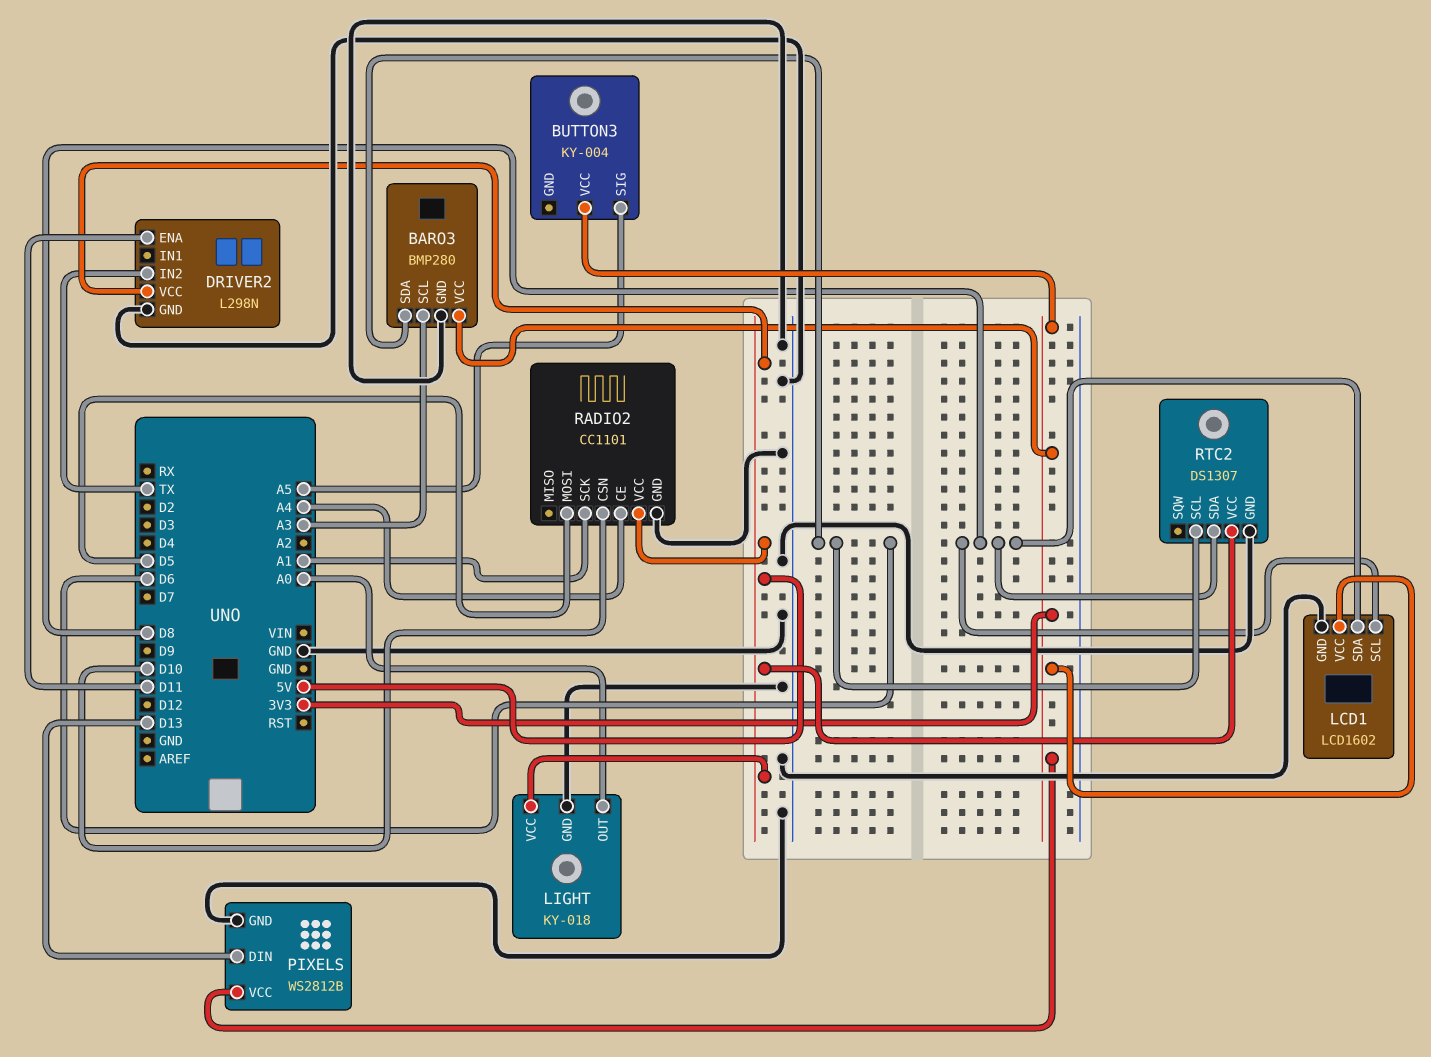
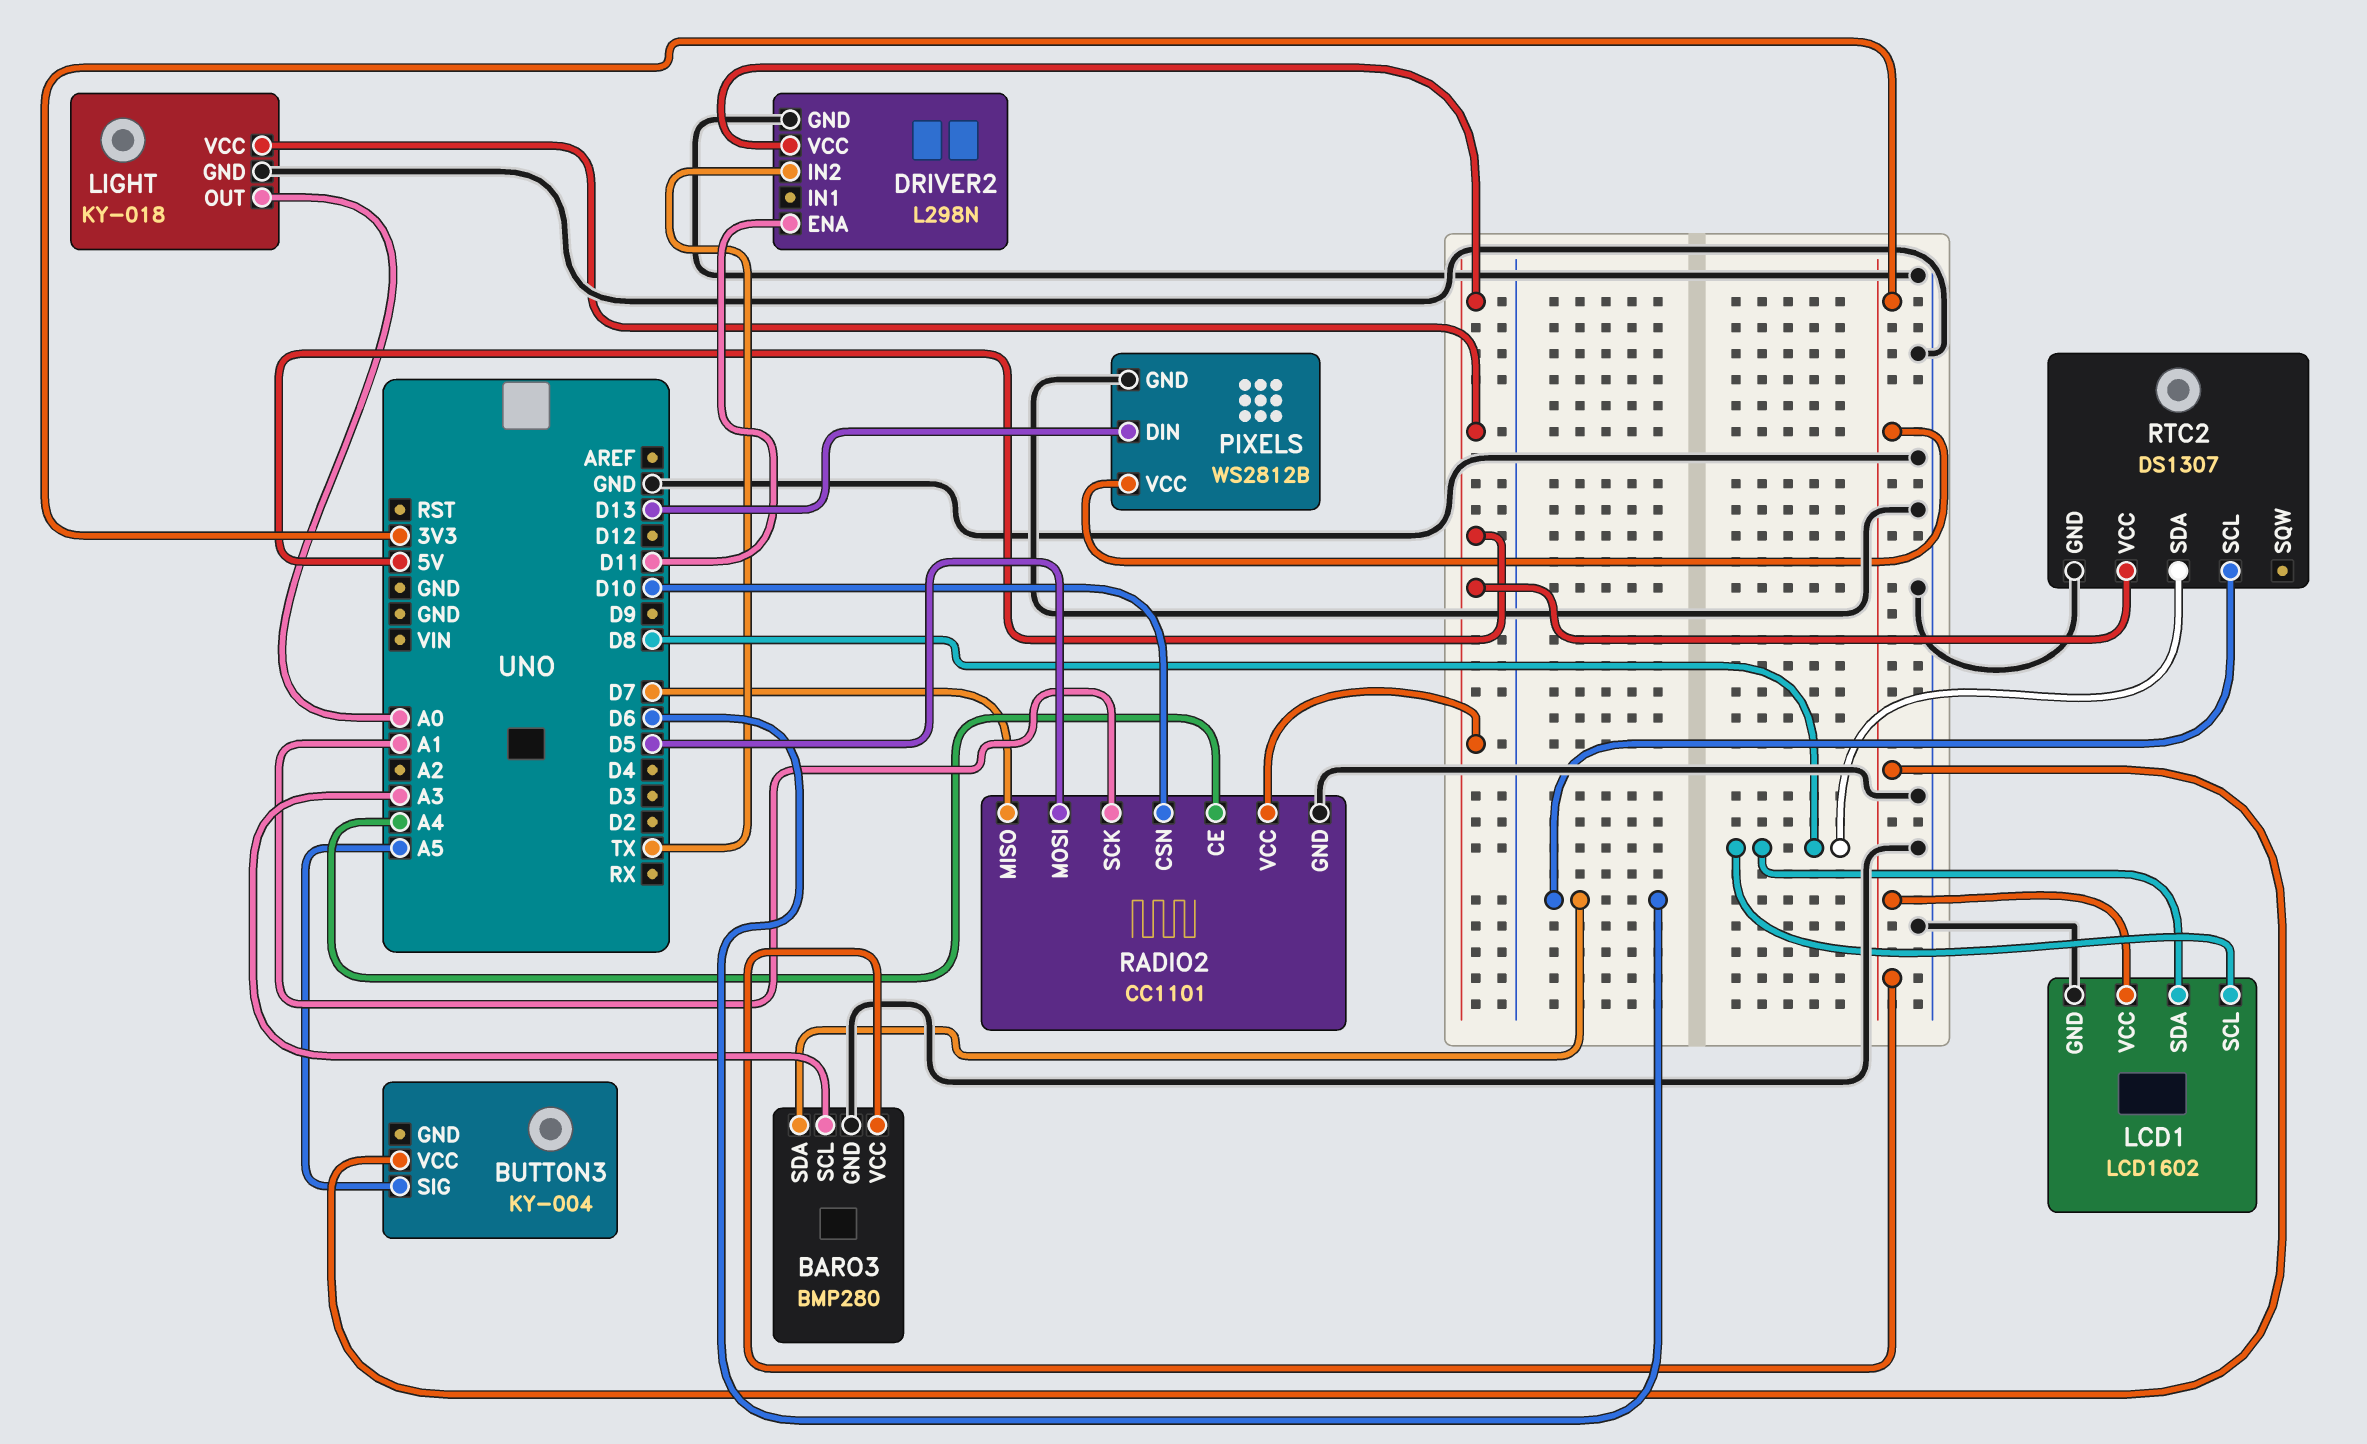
RADIO2 pin MISO: none -> D7

